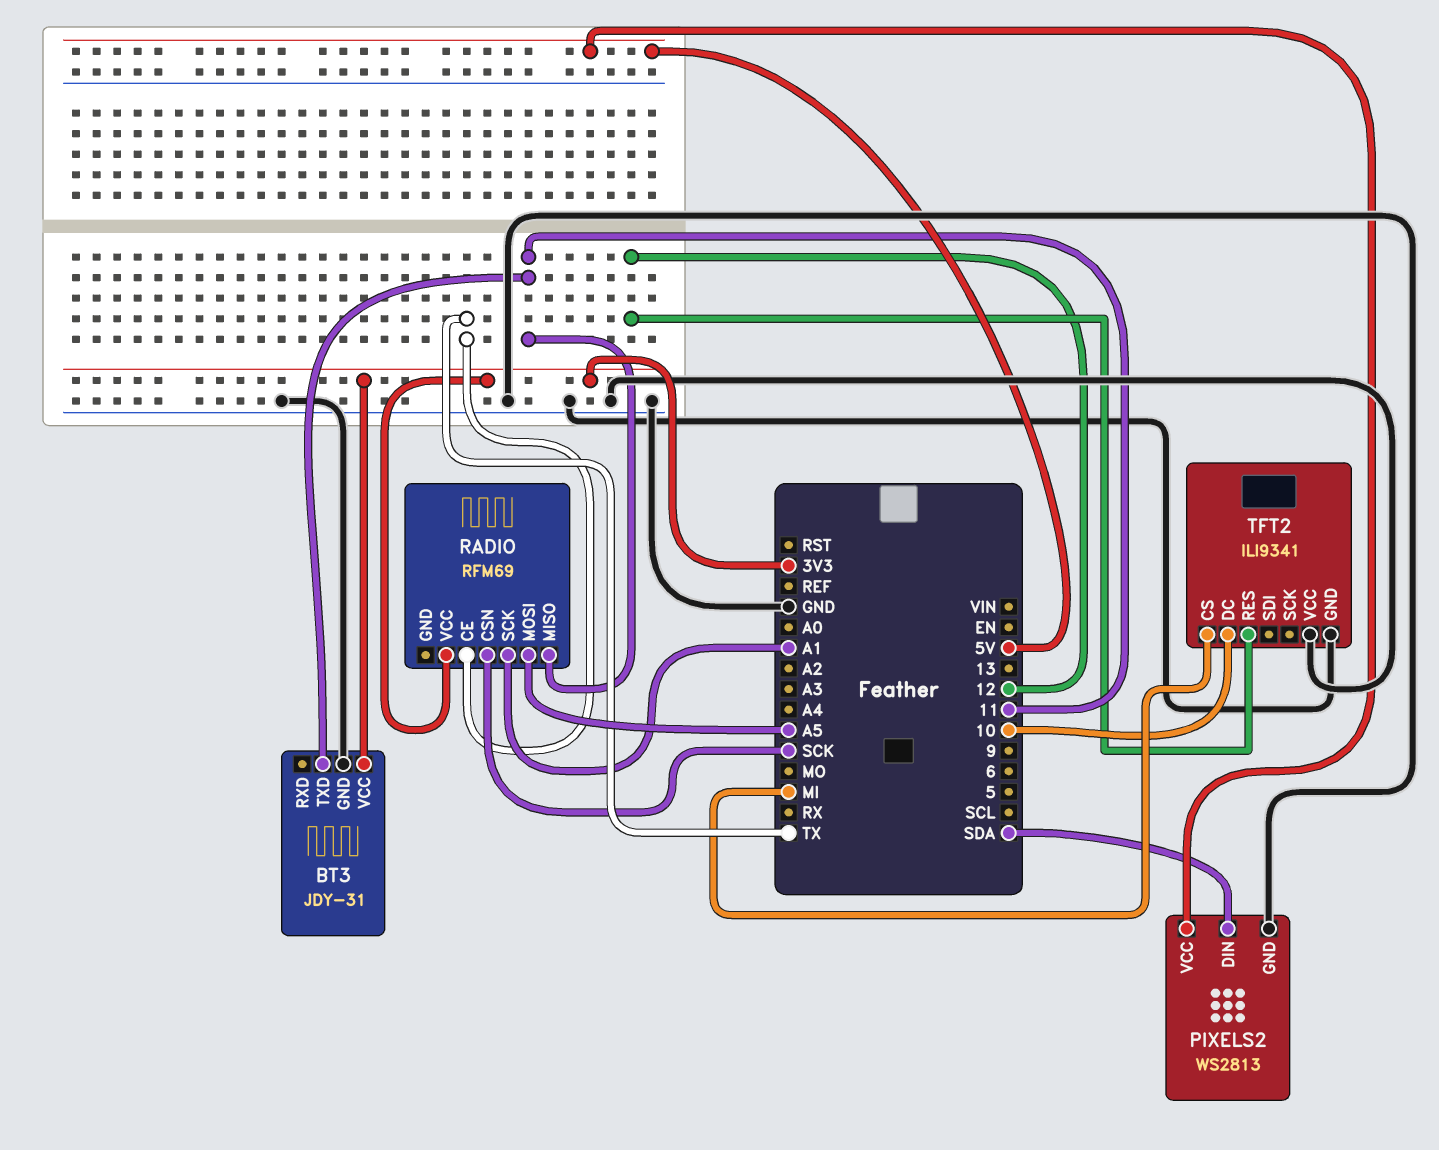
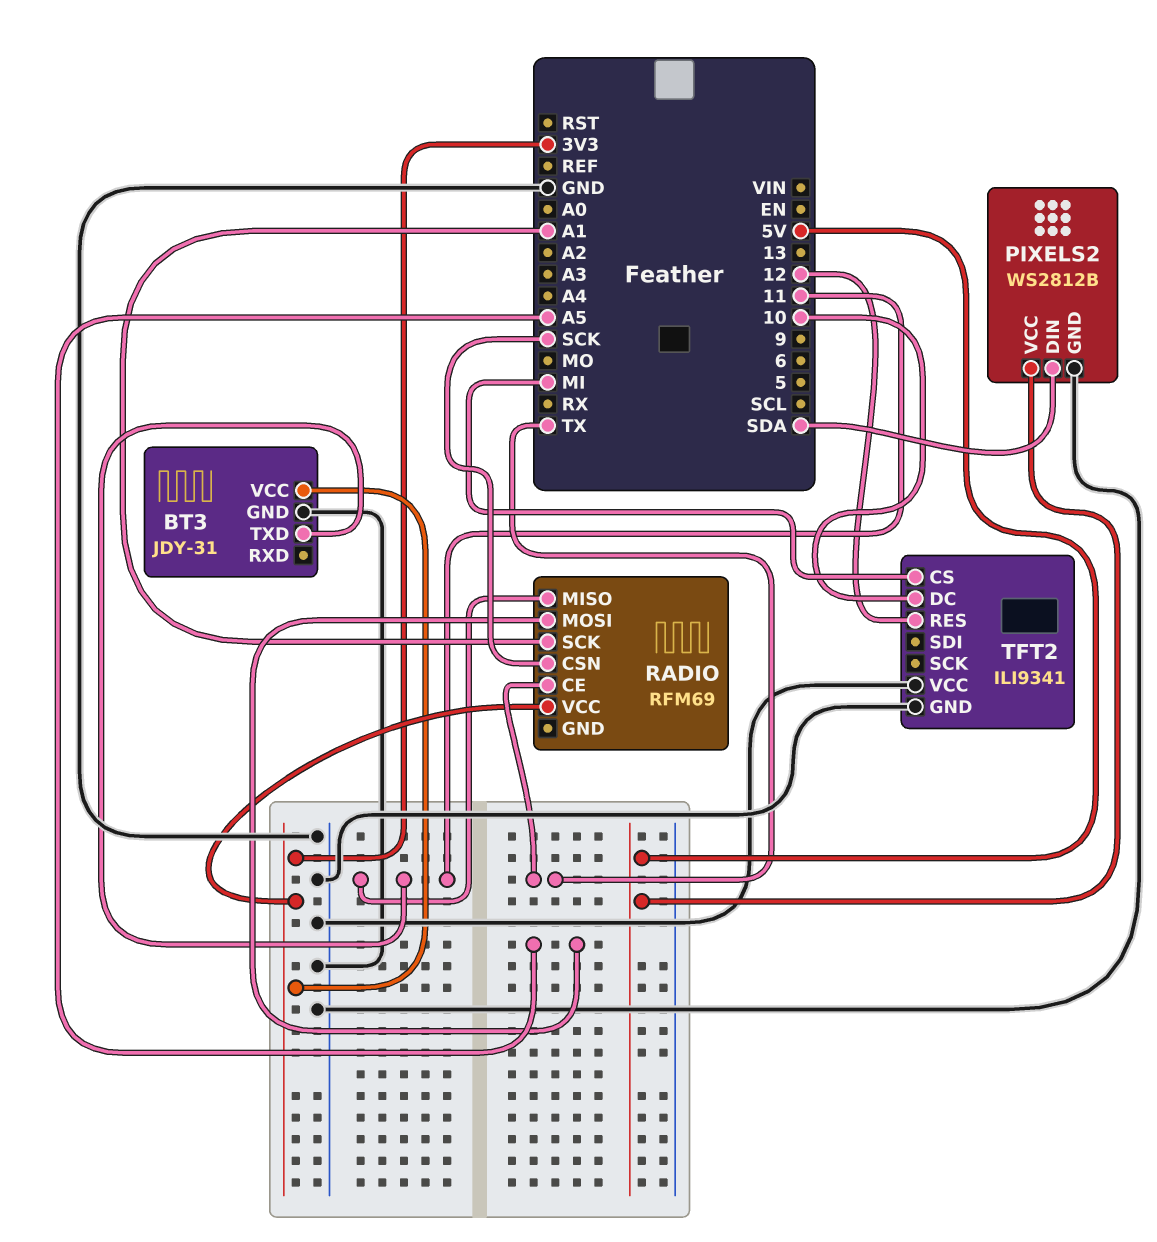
PIXELS2: WS2813 -> WS2812B

